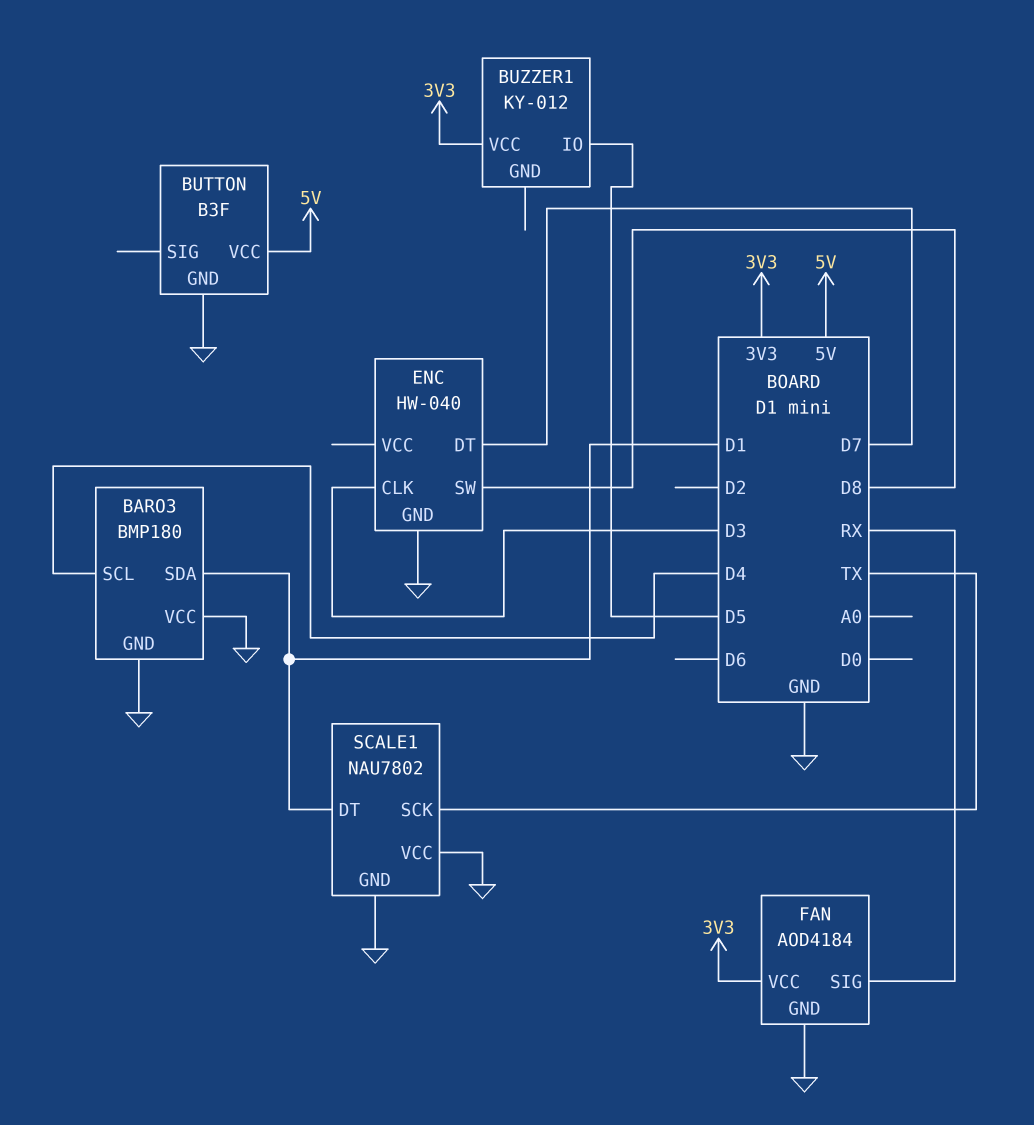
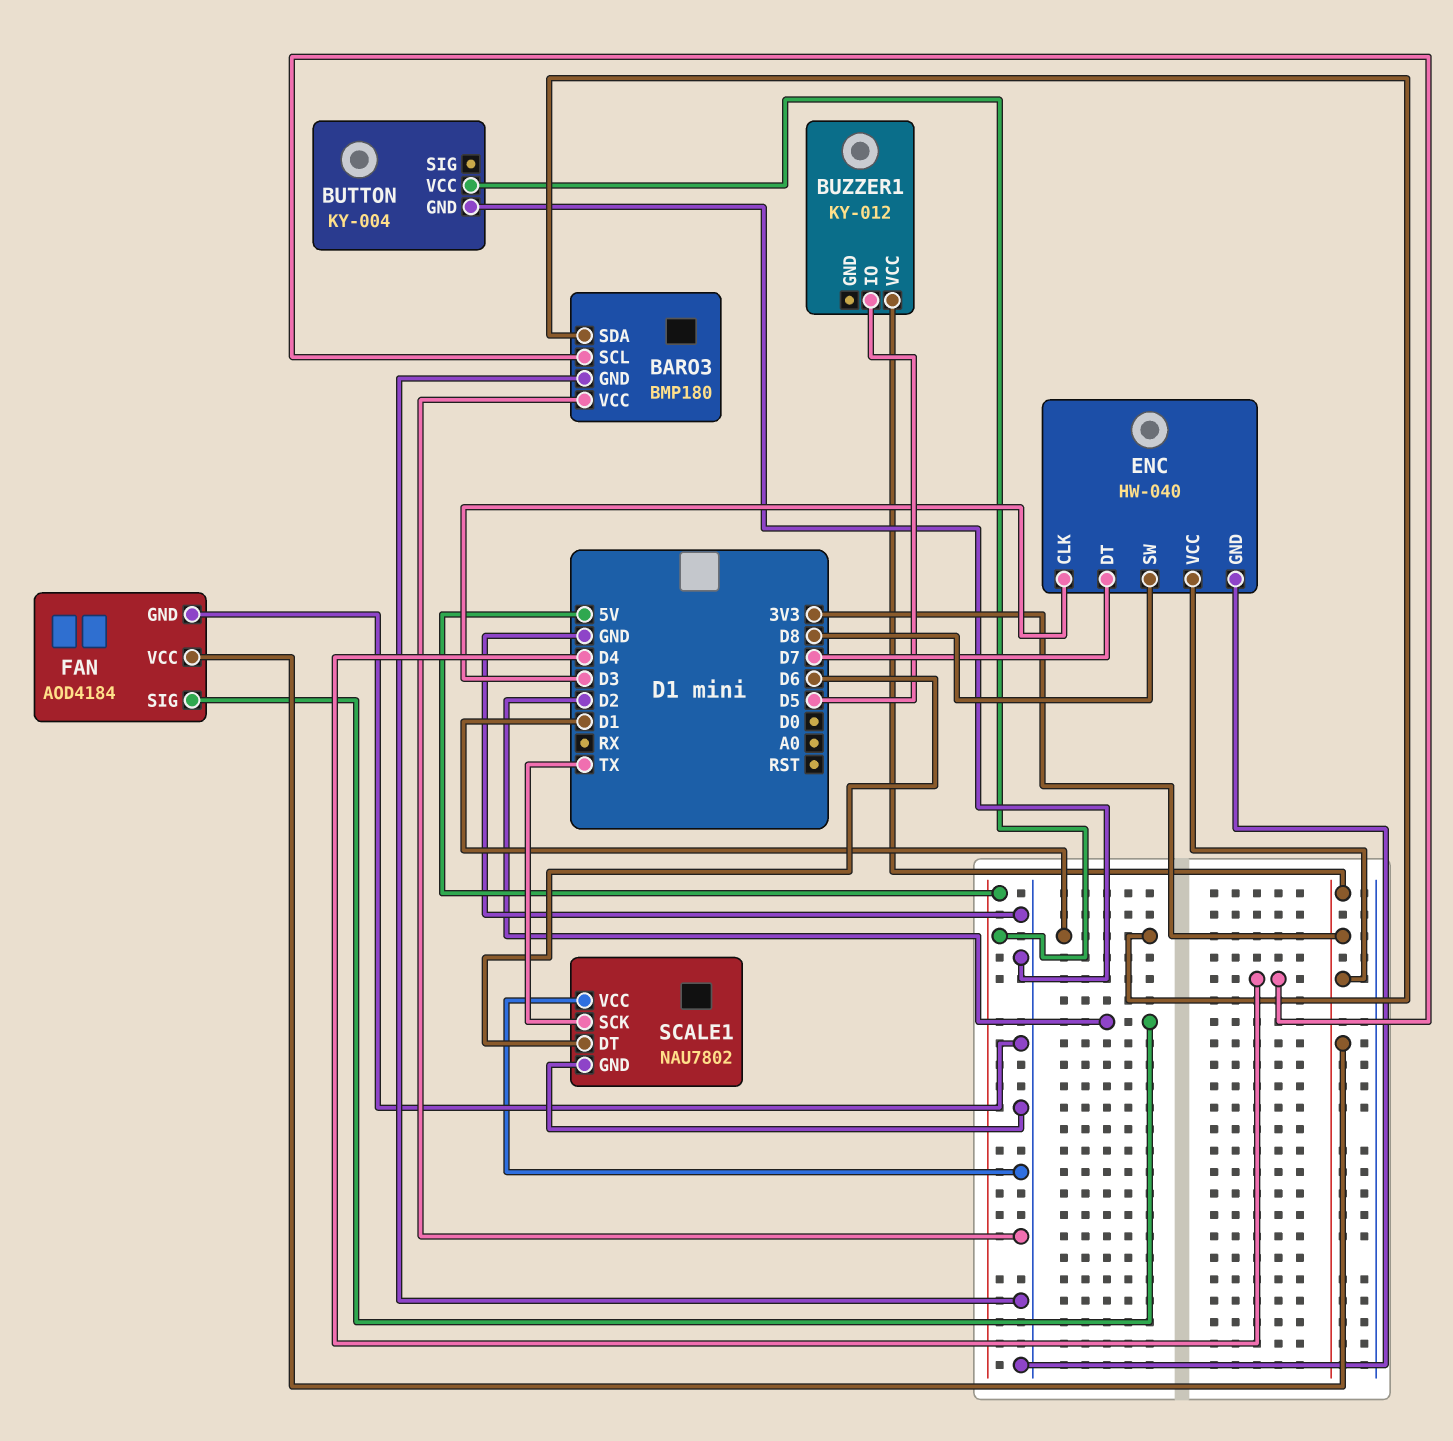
BUTTON: B3F -> KY-004
ENC pin VCC: none -> 3V3
FAN pin SIG: RX -> D2
SCALE1 pin DT: D1 -> D6

